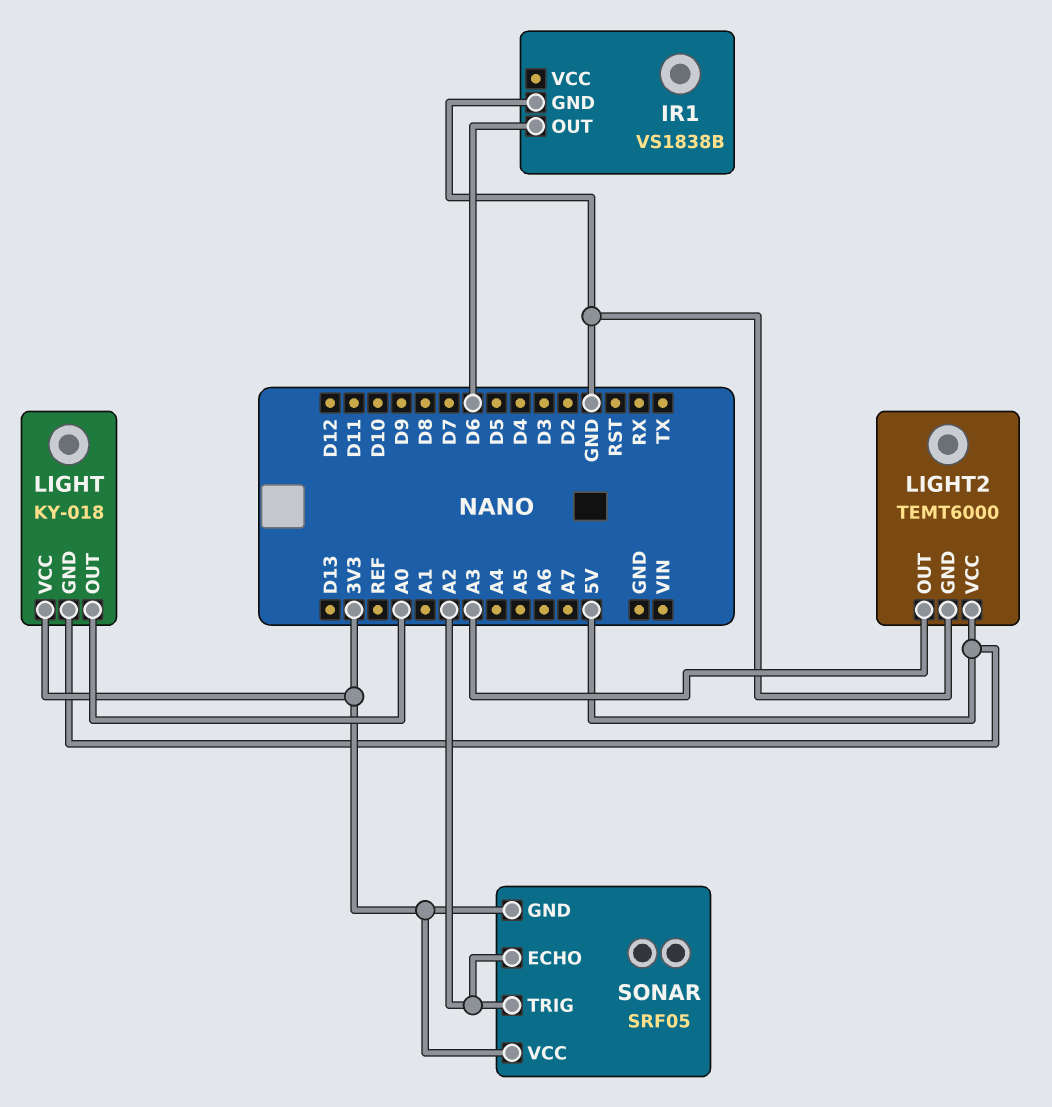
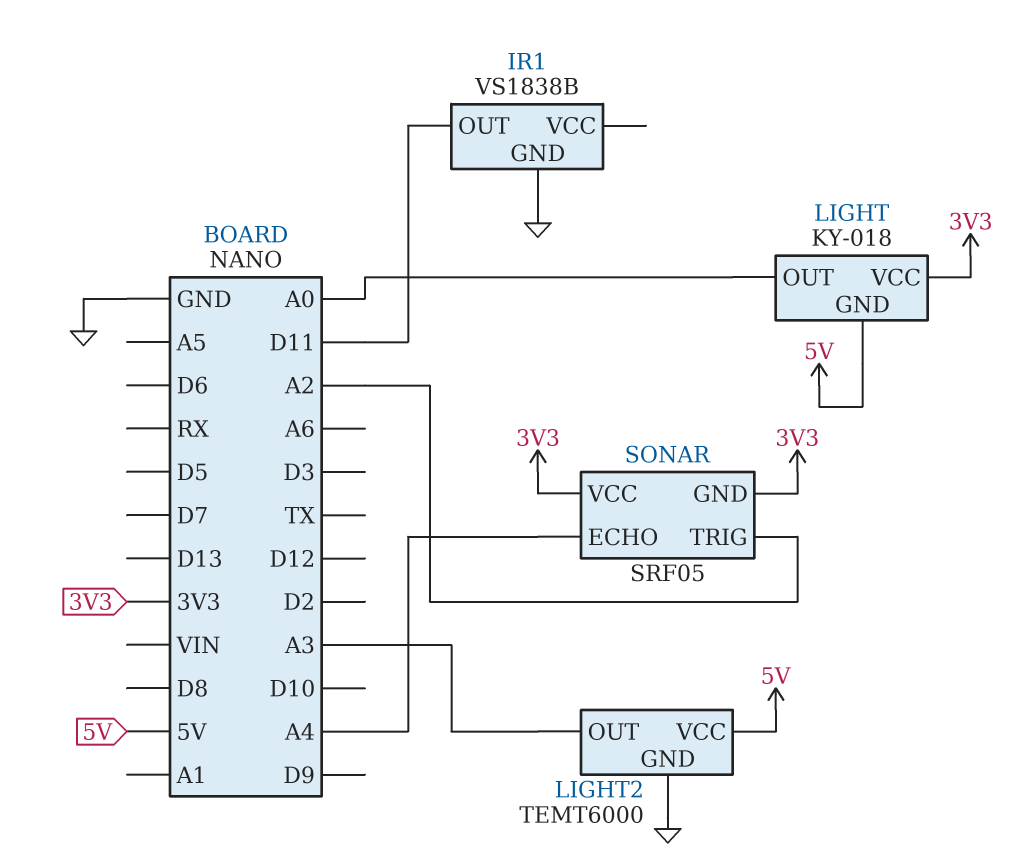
IR1 pin OUT: D6 -> D11
SONAR pin ECHO: A2 -> A4

